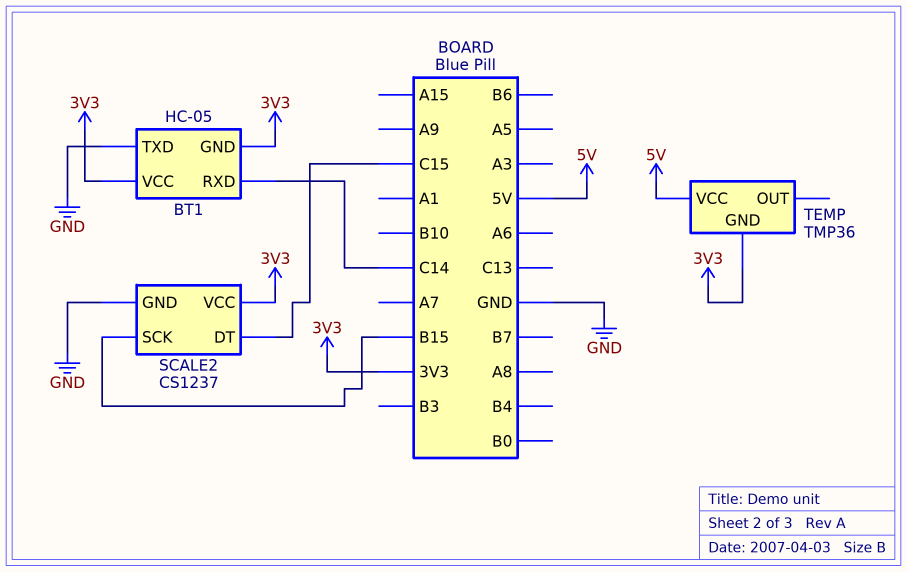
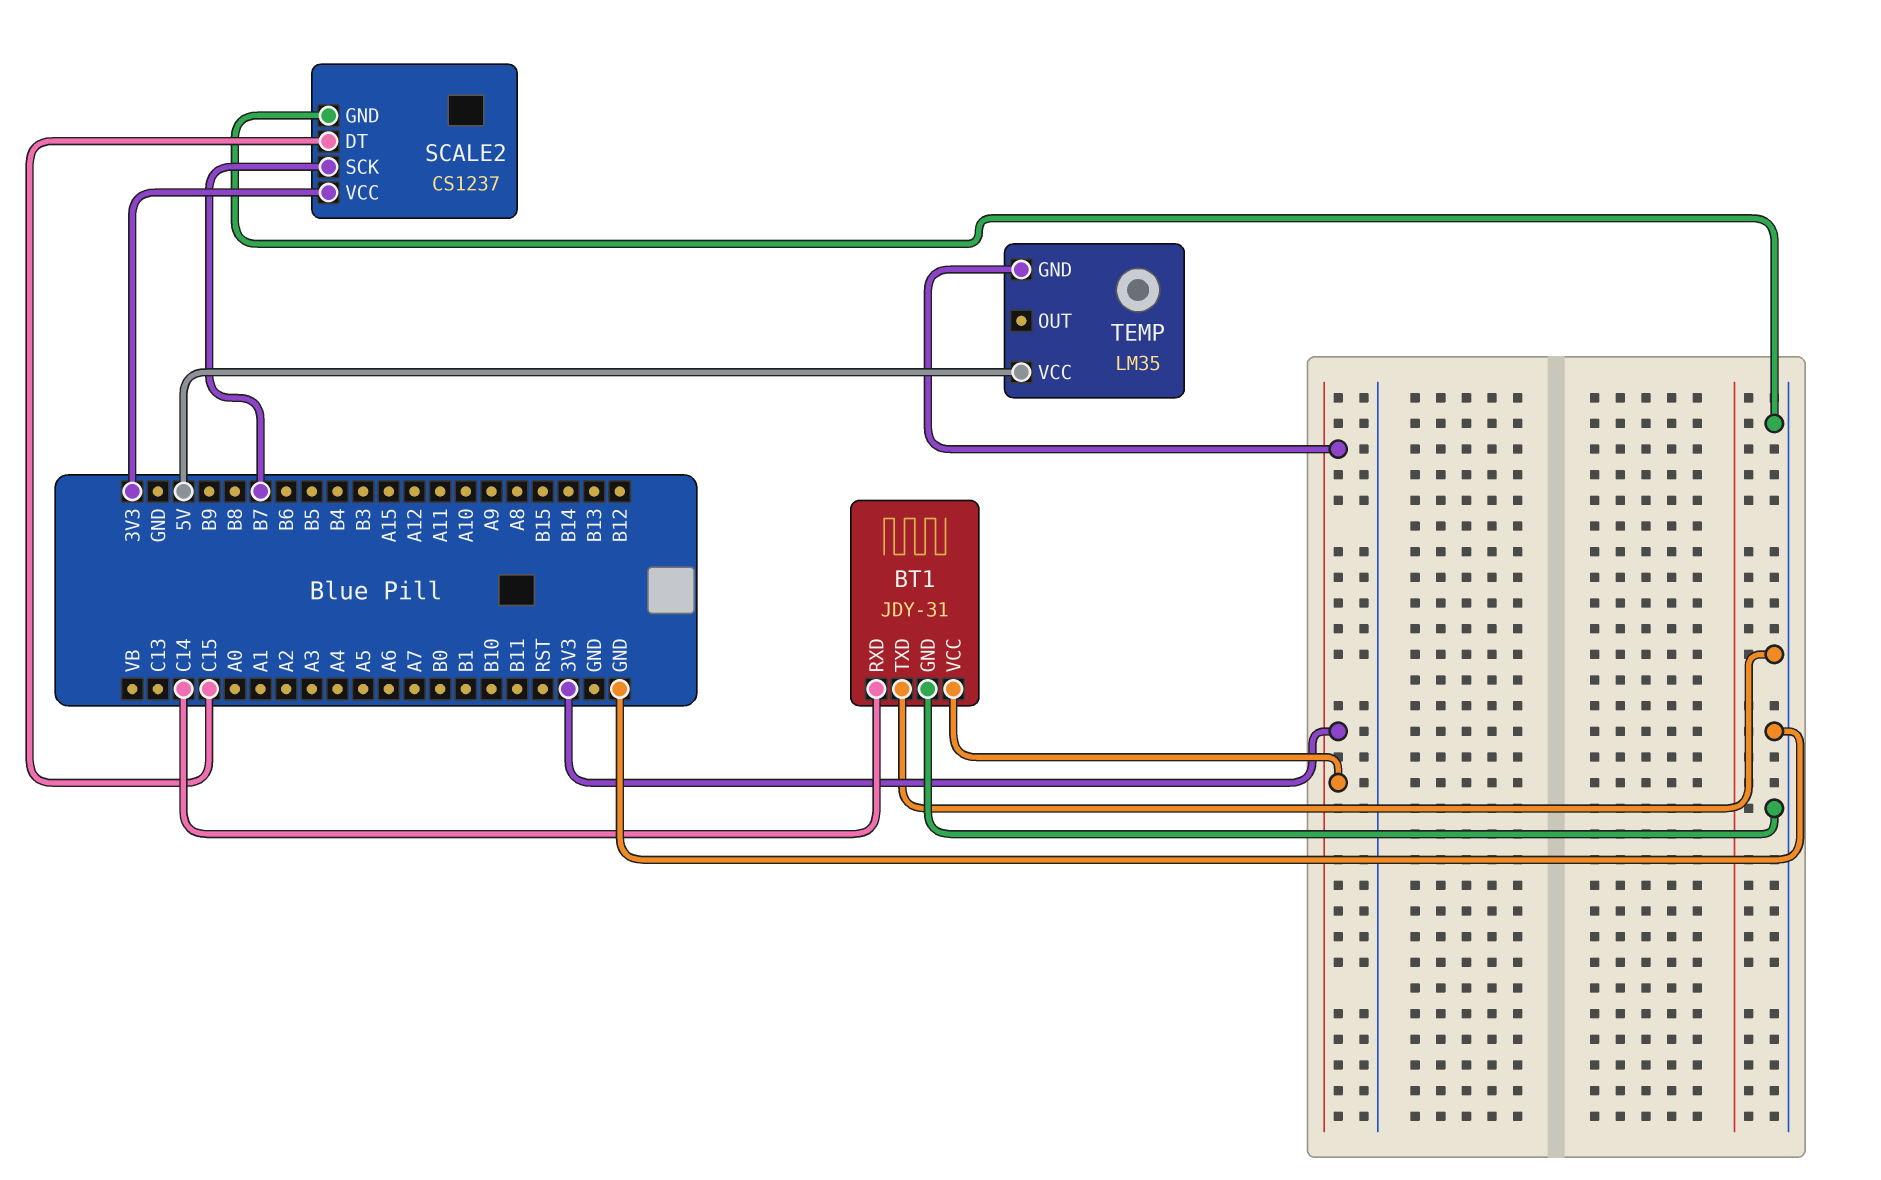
BT1: HC-05 -> JDY-31
BT1 pin GND: 3V3 -> GND
SCALE2 pin SCK: B15 -> B7
TEMP: TMP36 -> LM35

